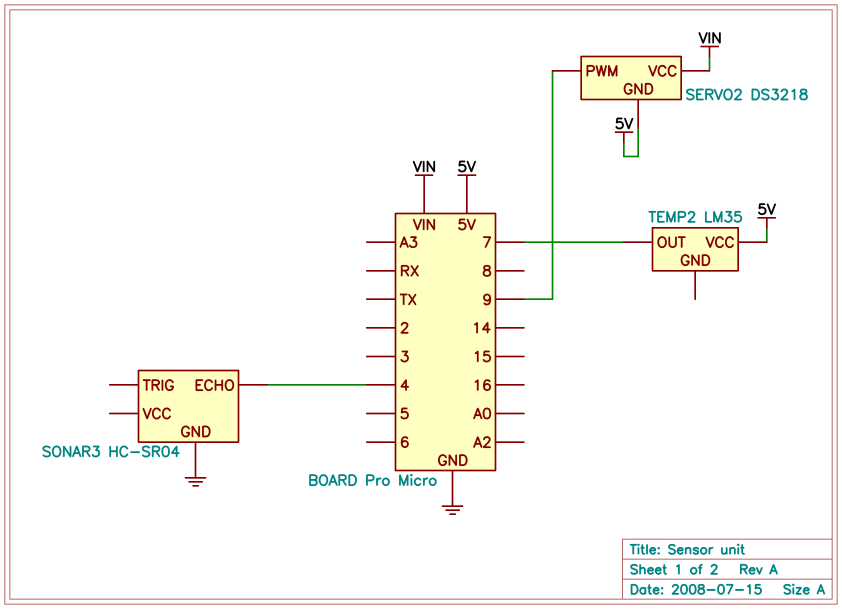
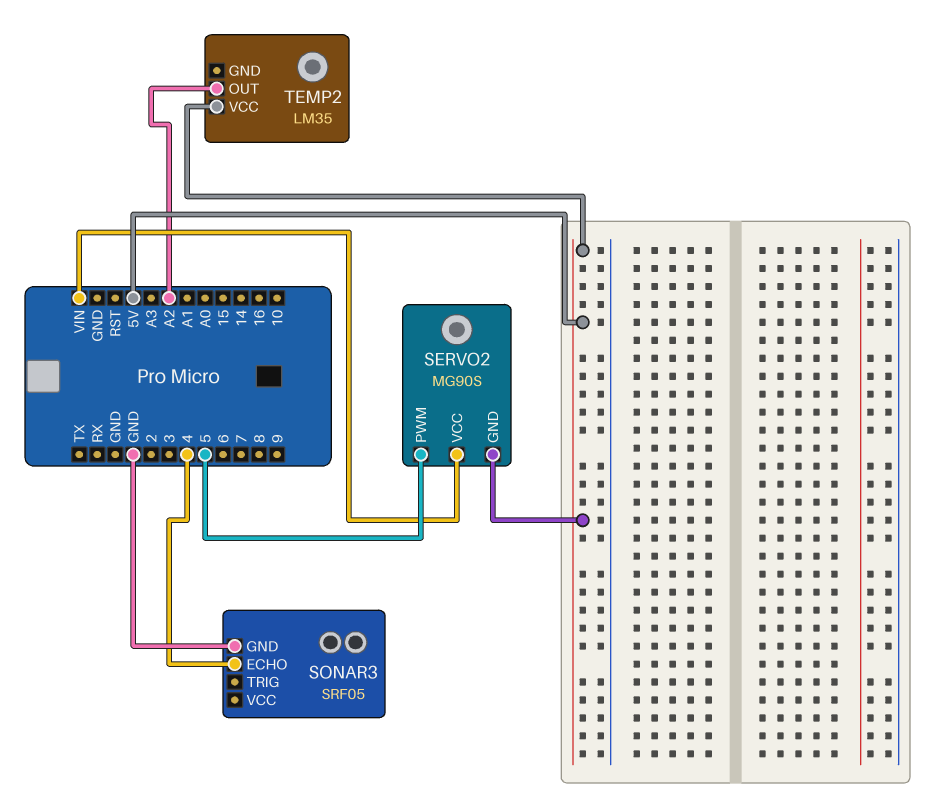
SERVO2: DS3218 -> MG90S
SERVO2 pin PWM: 9 -> 5
SONAR3: HC-SR04 -> SRF05
TEMP2 pin OUT: 7 -> A2

